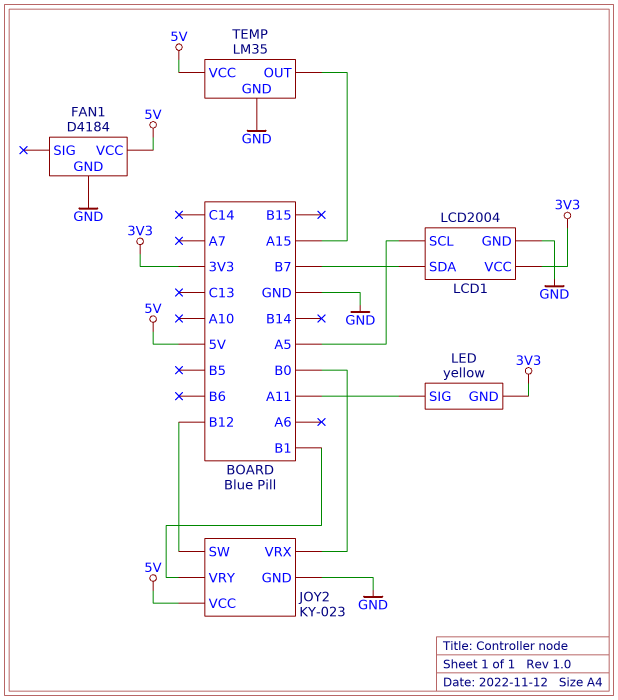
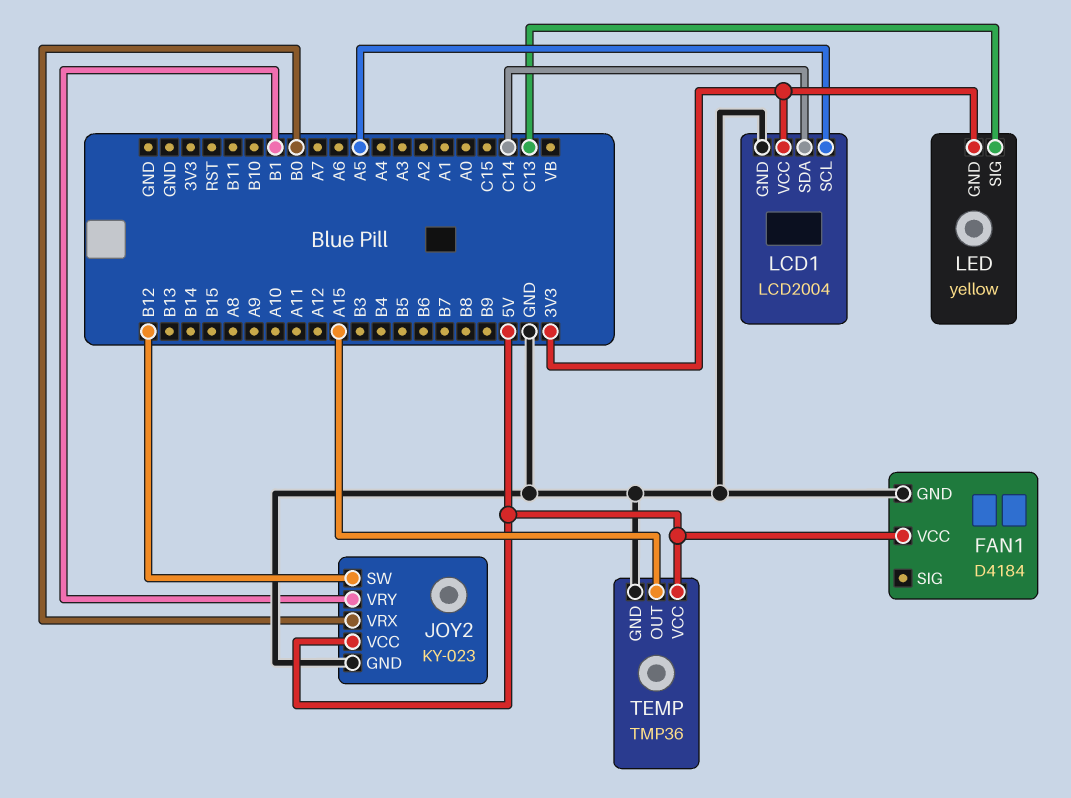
LCD1 pin SDA: B7 -> C14
LED pin SIG: A11 -> C13
TEMP: LM35 -> TMP36

